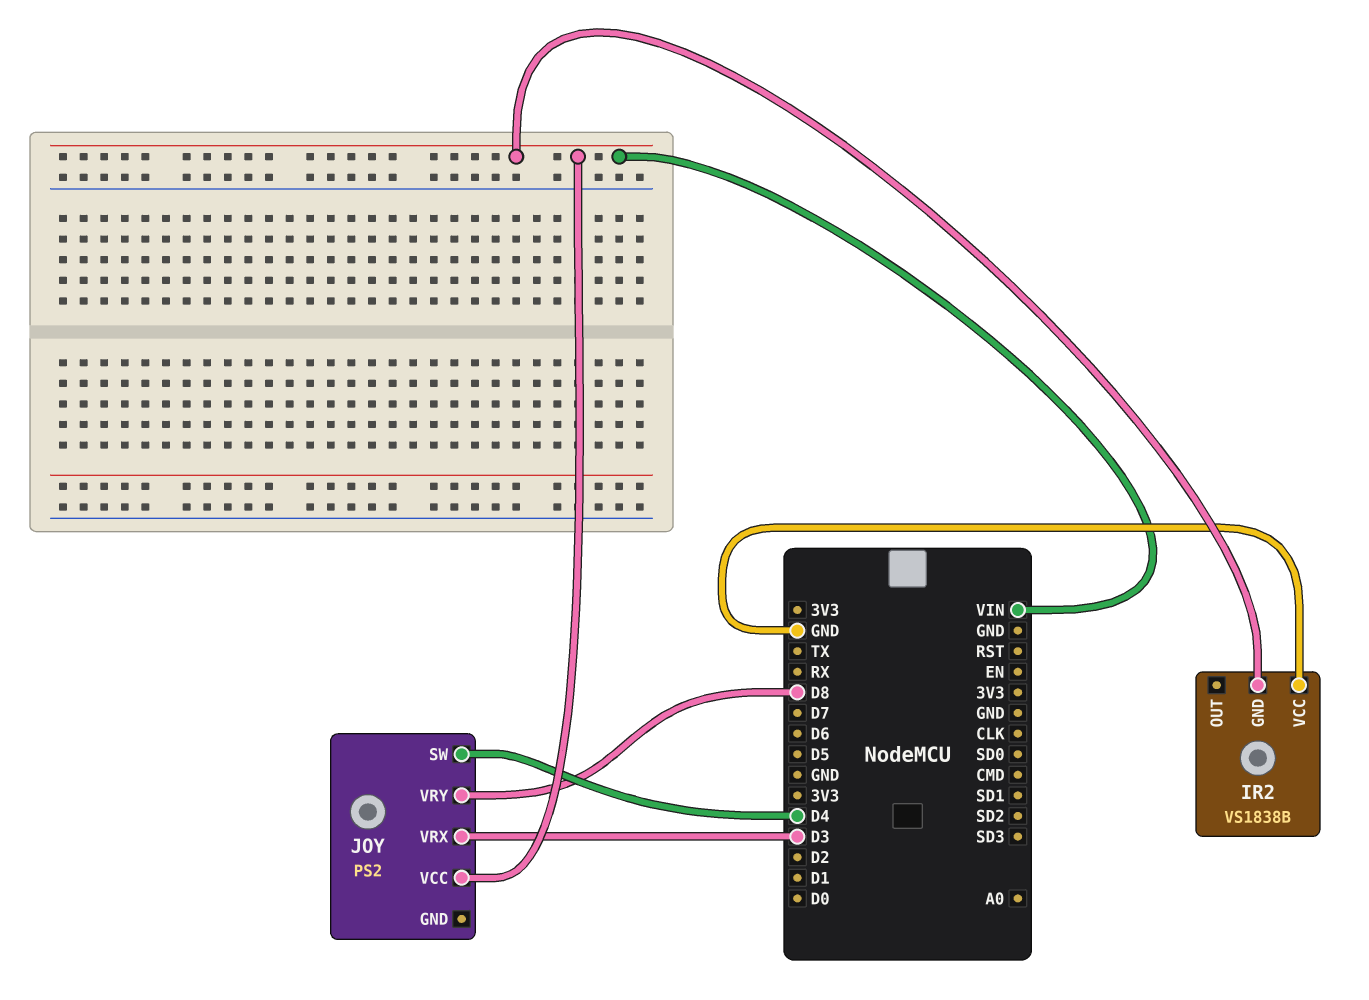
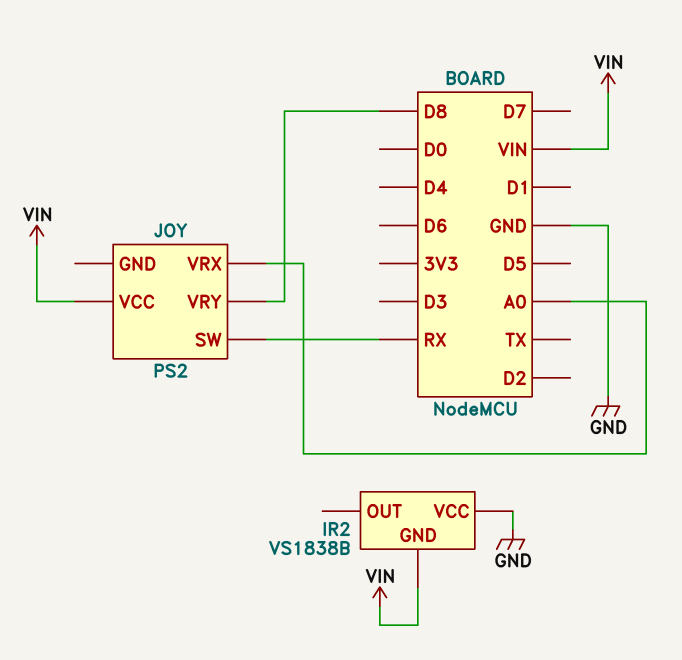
JOY pin SW: D4 -> RX
JOY pin VRX: D3 -> A0

